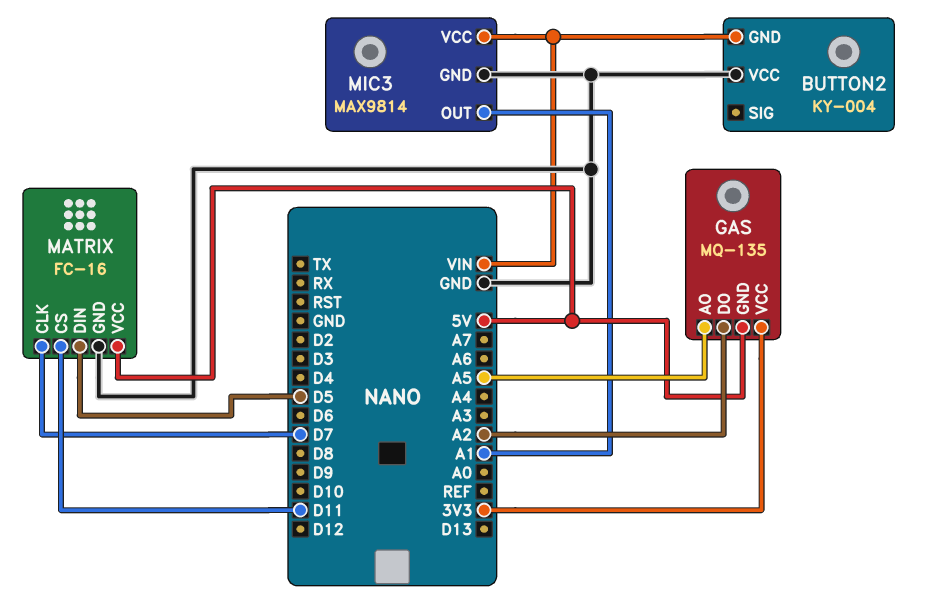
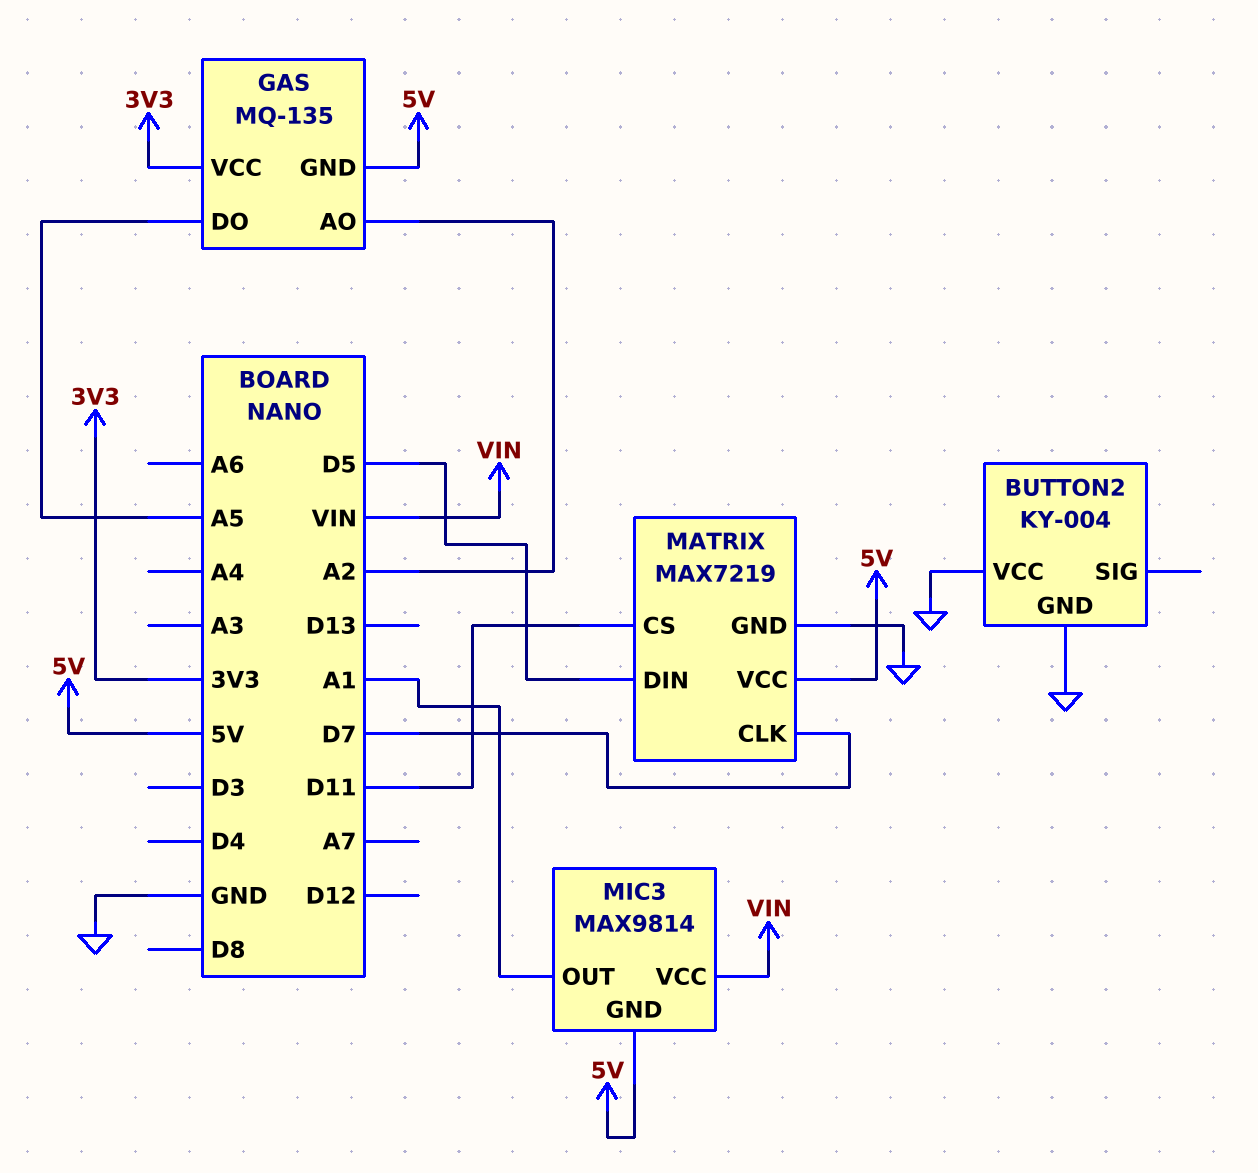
BUTTON2 pin GND: VIN -> GND
GAS pin AO: A5 -> A2
GAS pin DO: A2 -> A5
MATRIX: FC-16 -> MAX7219
MIC3 pin GND: GND -> 5V

